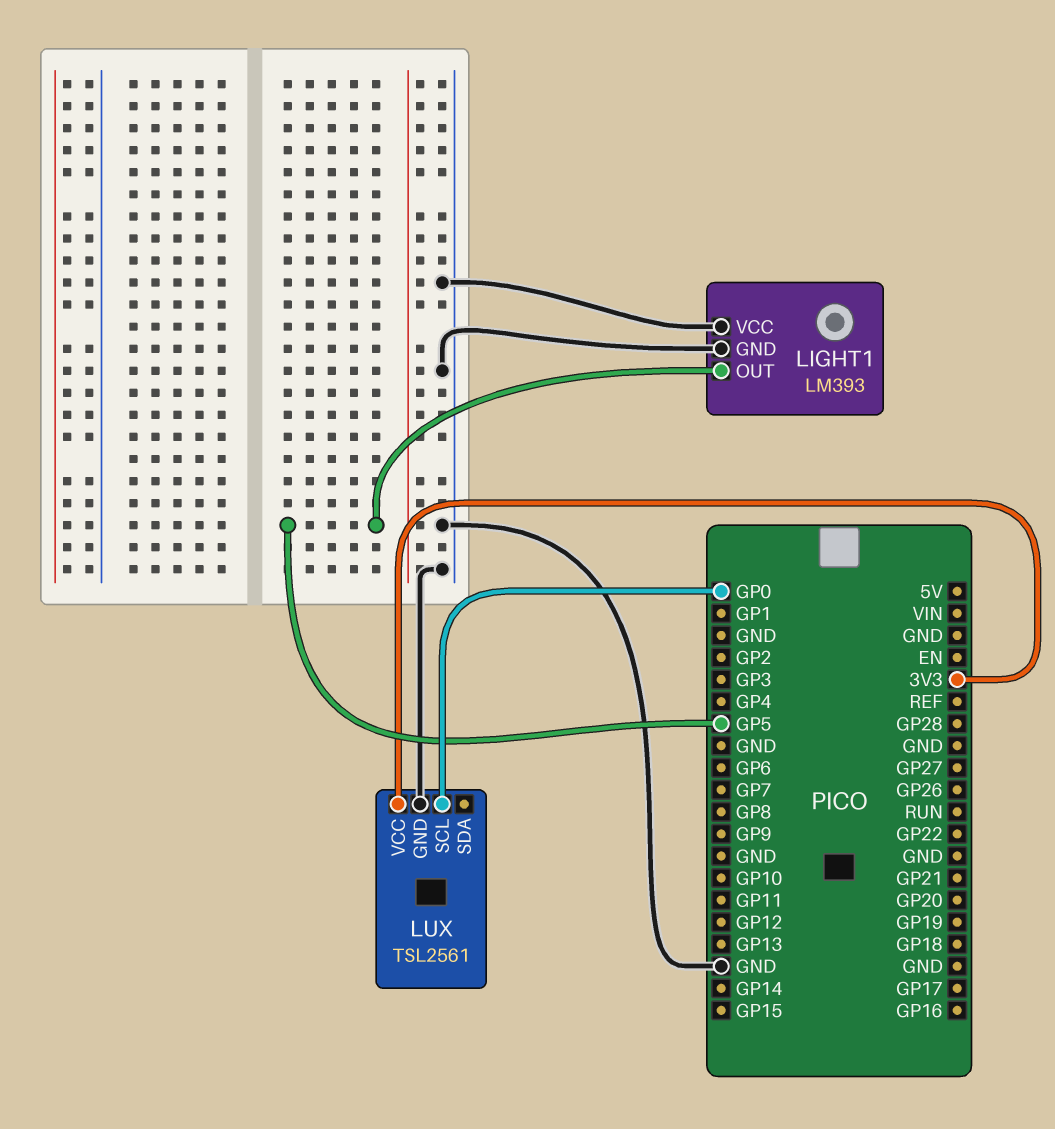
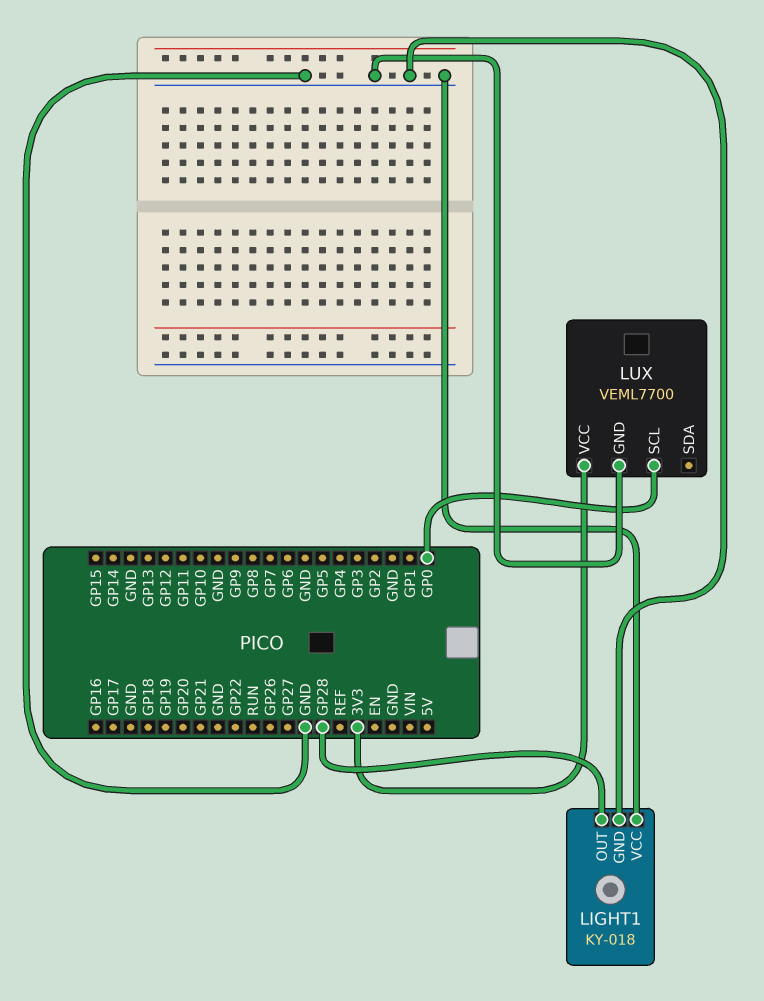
LIGHT1: LM393 -> KY-018
LIGHT1 pin OUT: GP5 -> GP28
LUX: TSL2561 -> VEML7700

